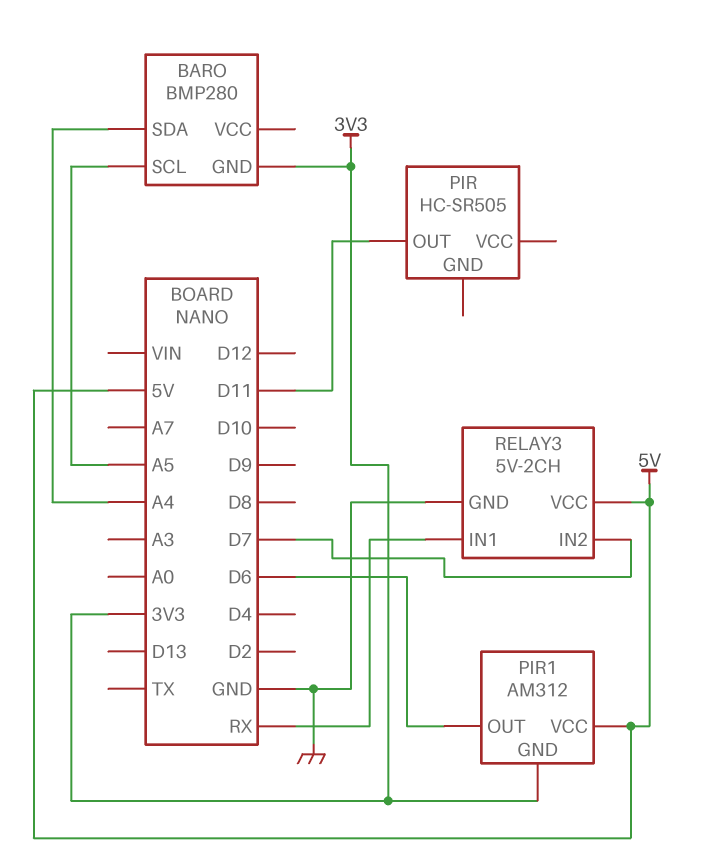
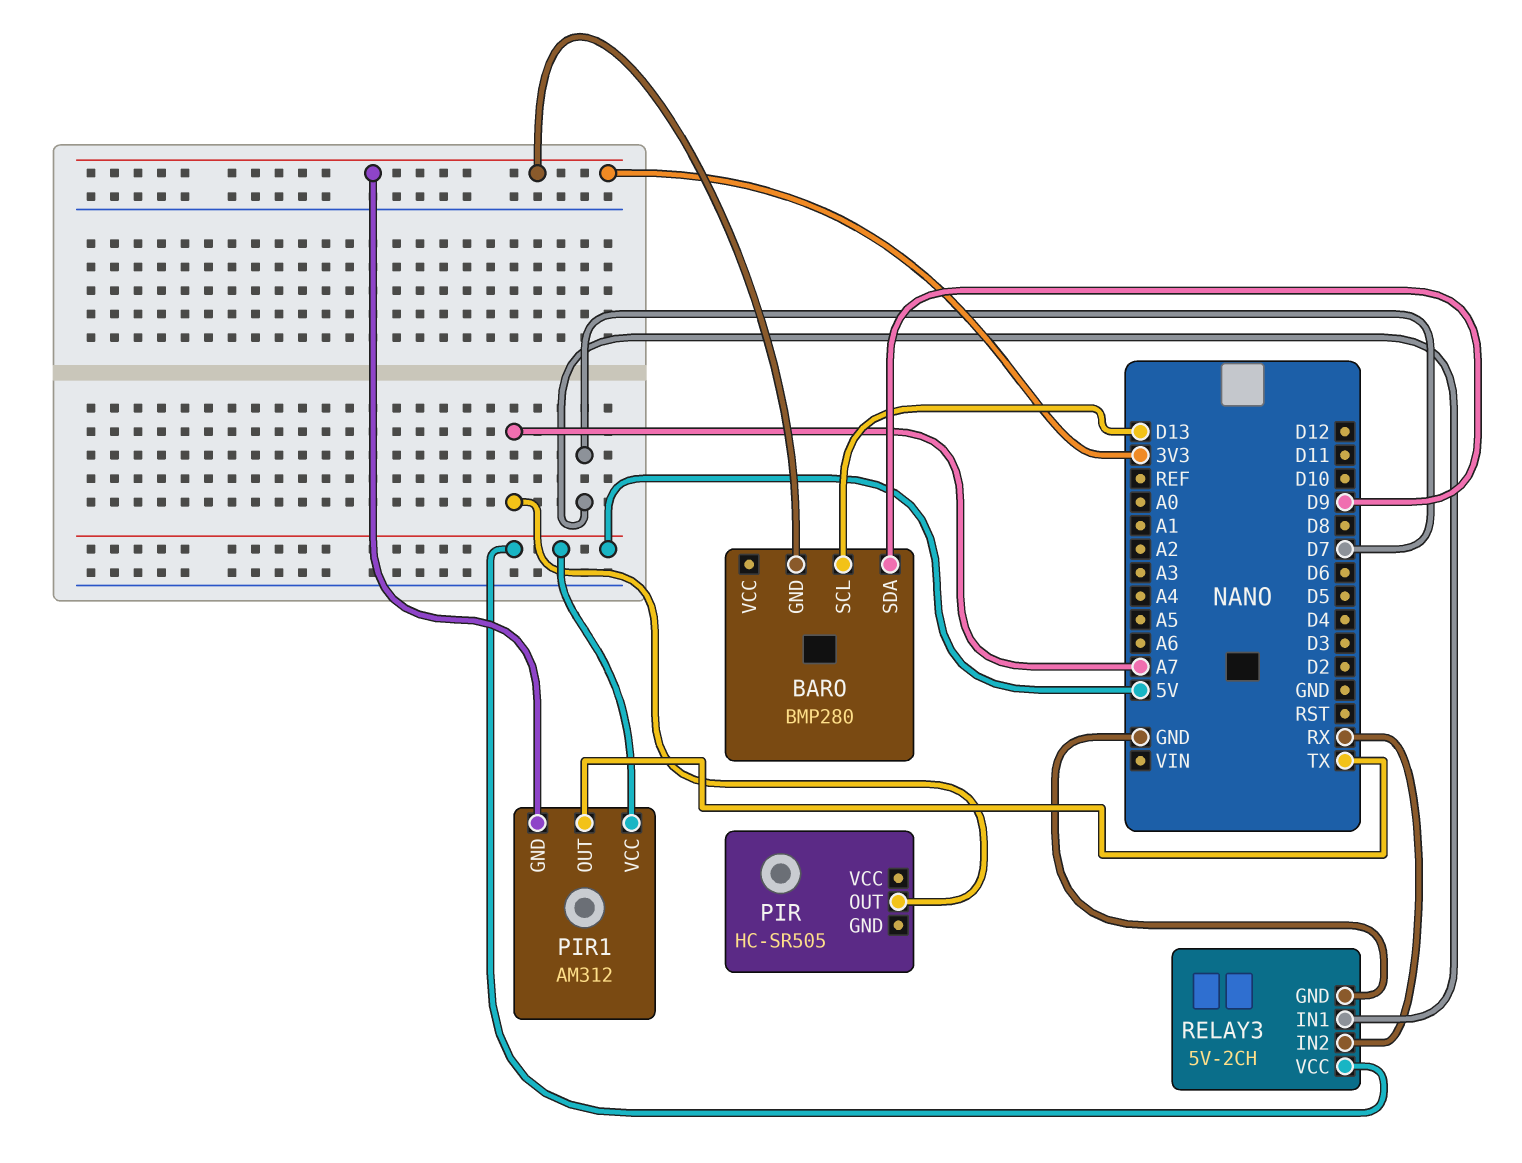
BARO pin SCL: A5 -> D13
BARO pin SDA: A4 -> D9
PIR pin OUT: D11 -> A7
PIR1 pin OUT: D6 -> TX
RELAY3 pin IN1: RX -> D7
RELAY3 pin IN2: D7 -> RX

